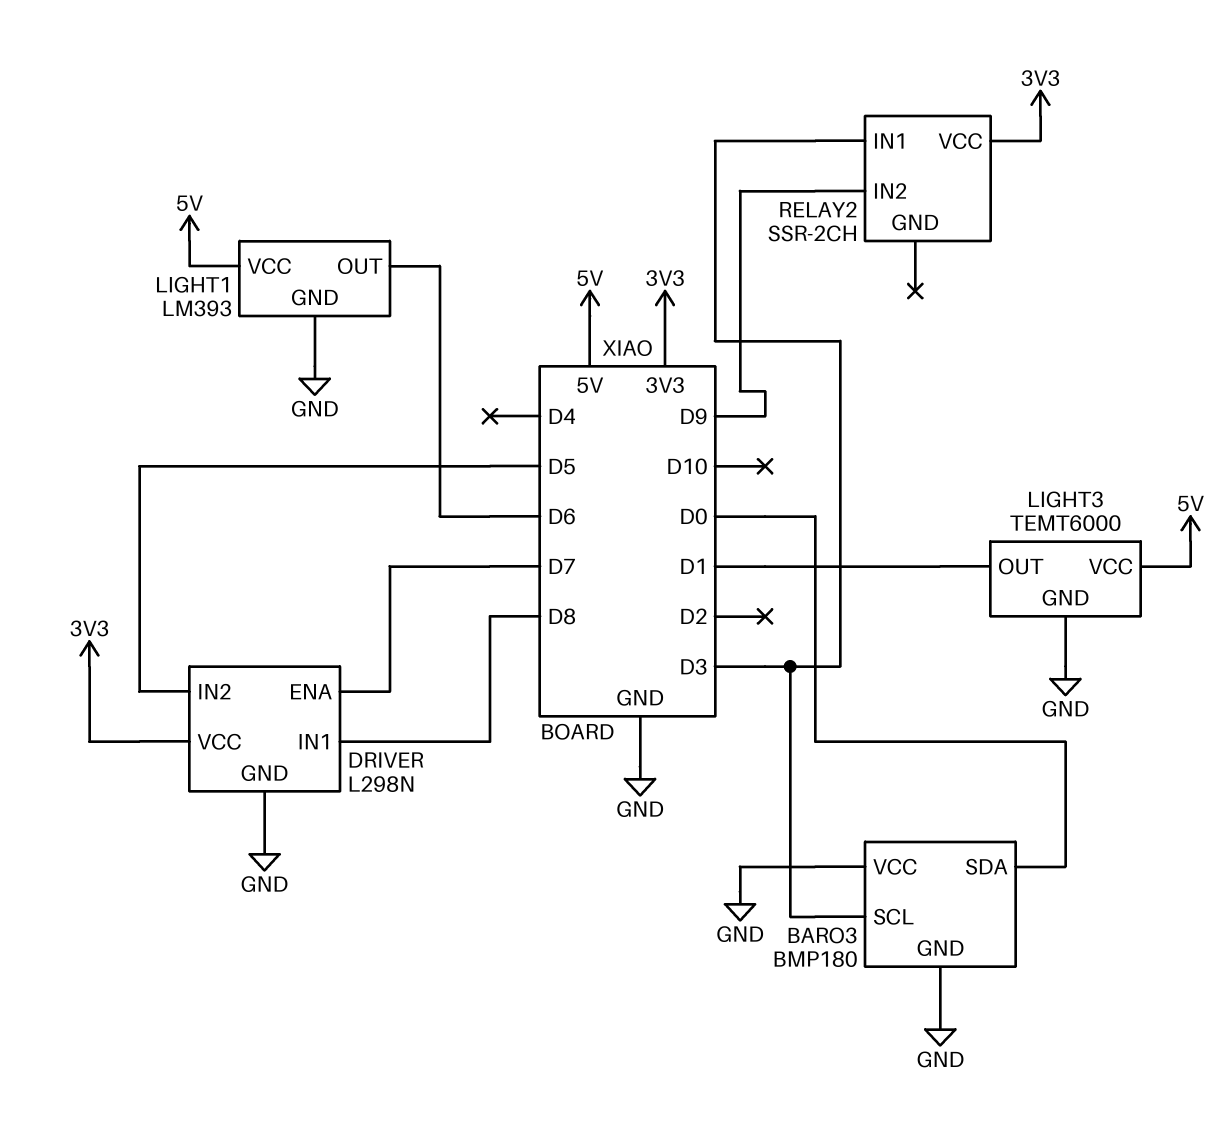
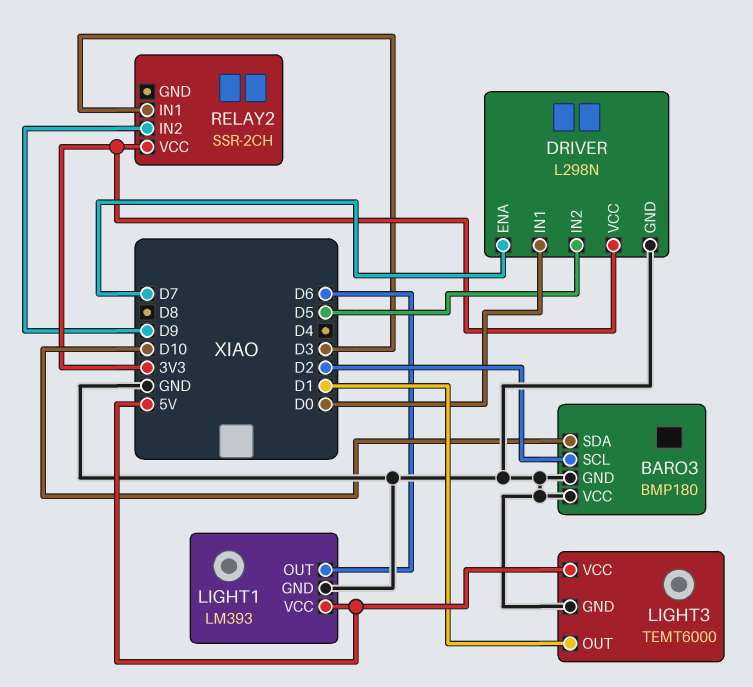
BARO3 pin SCL: D3 -> D2
BARO3 pin SDA: D0 -> D10
DRIVER pin IN1: D8 -> D0

